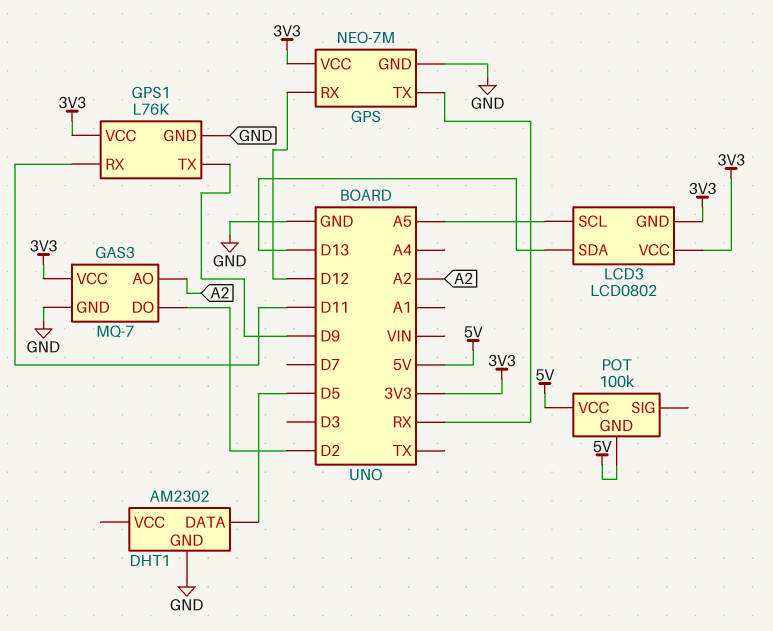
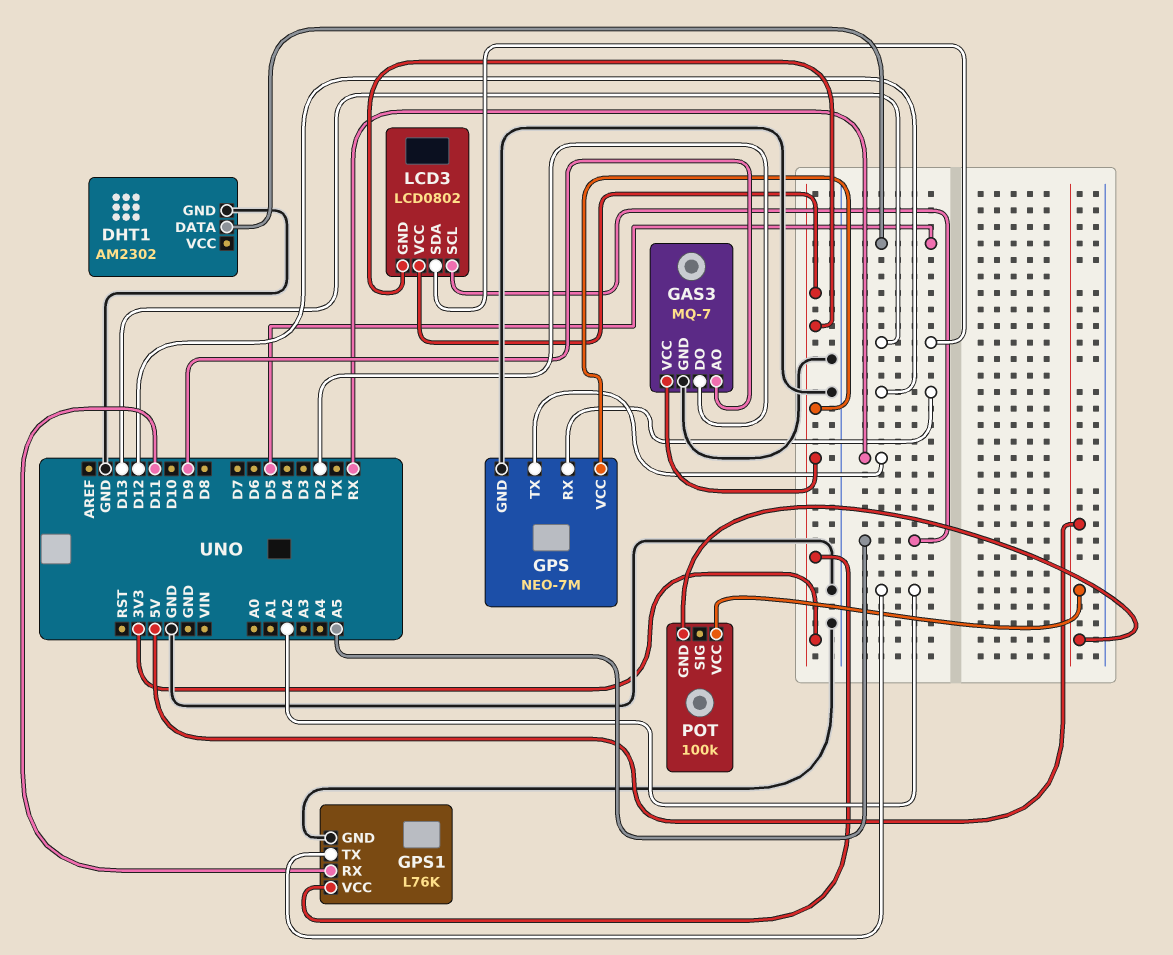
GAS3 pin AO: A2 -> D9
GPS1 pin TX: D9 -> A2

